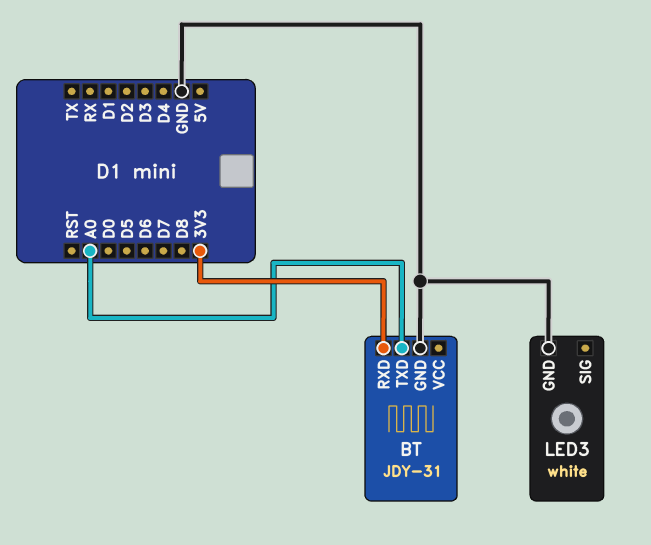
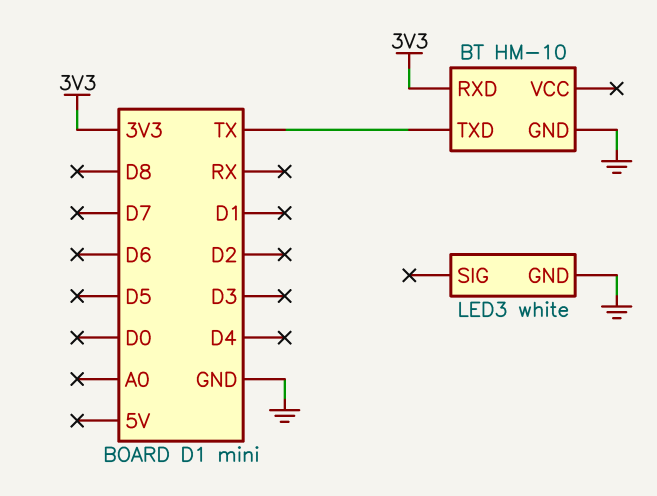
BT: JDY-31 -> HM-10
BT pin TXD: A0 -> TX

